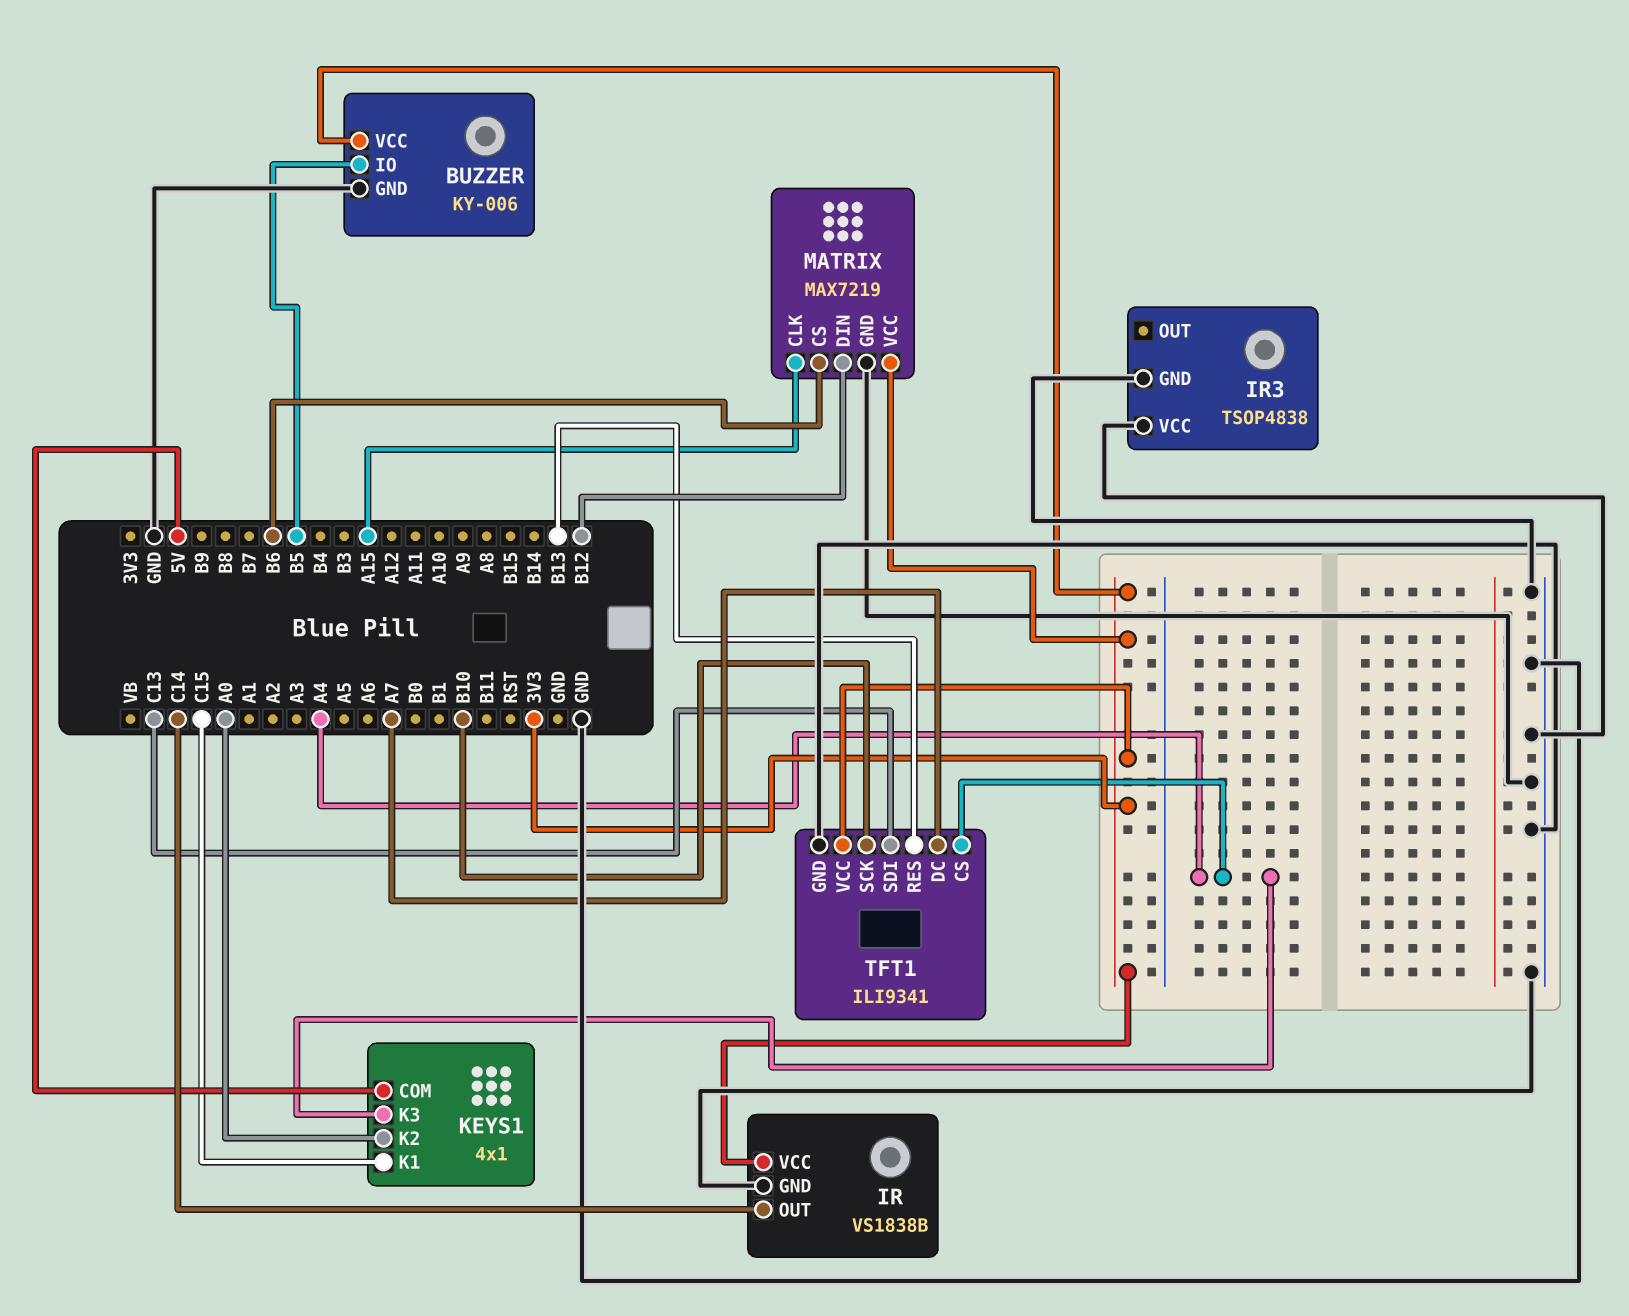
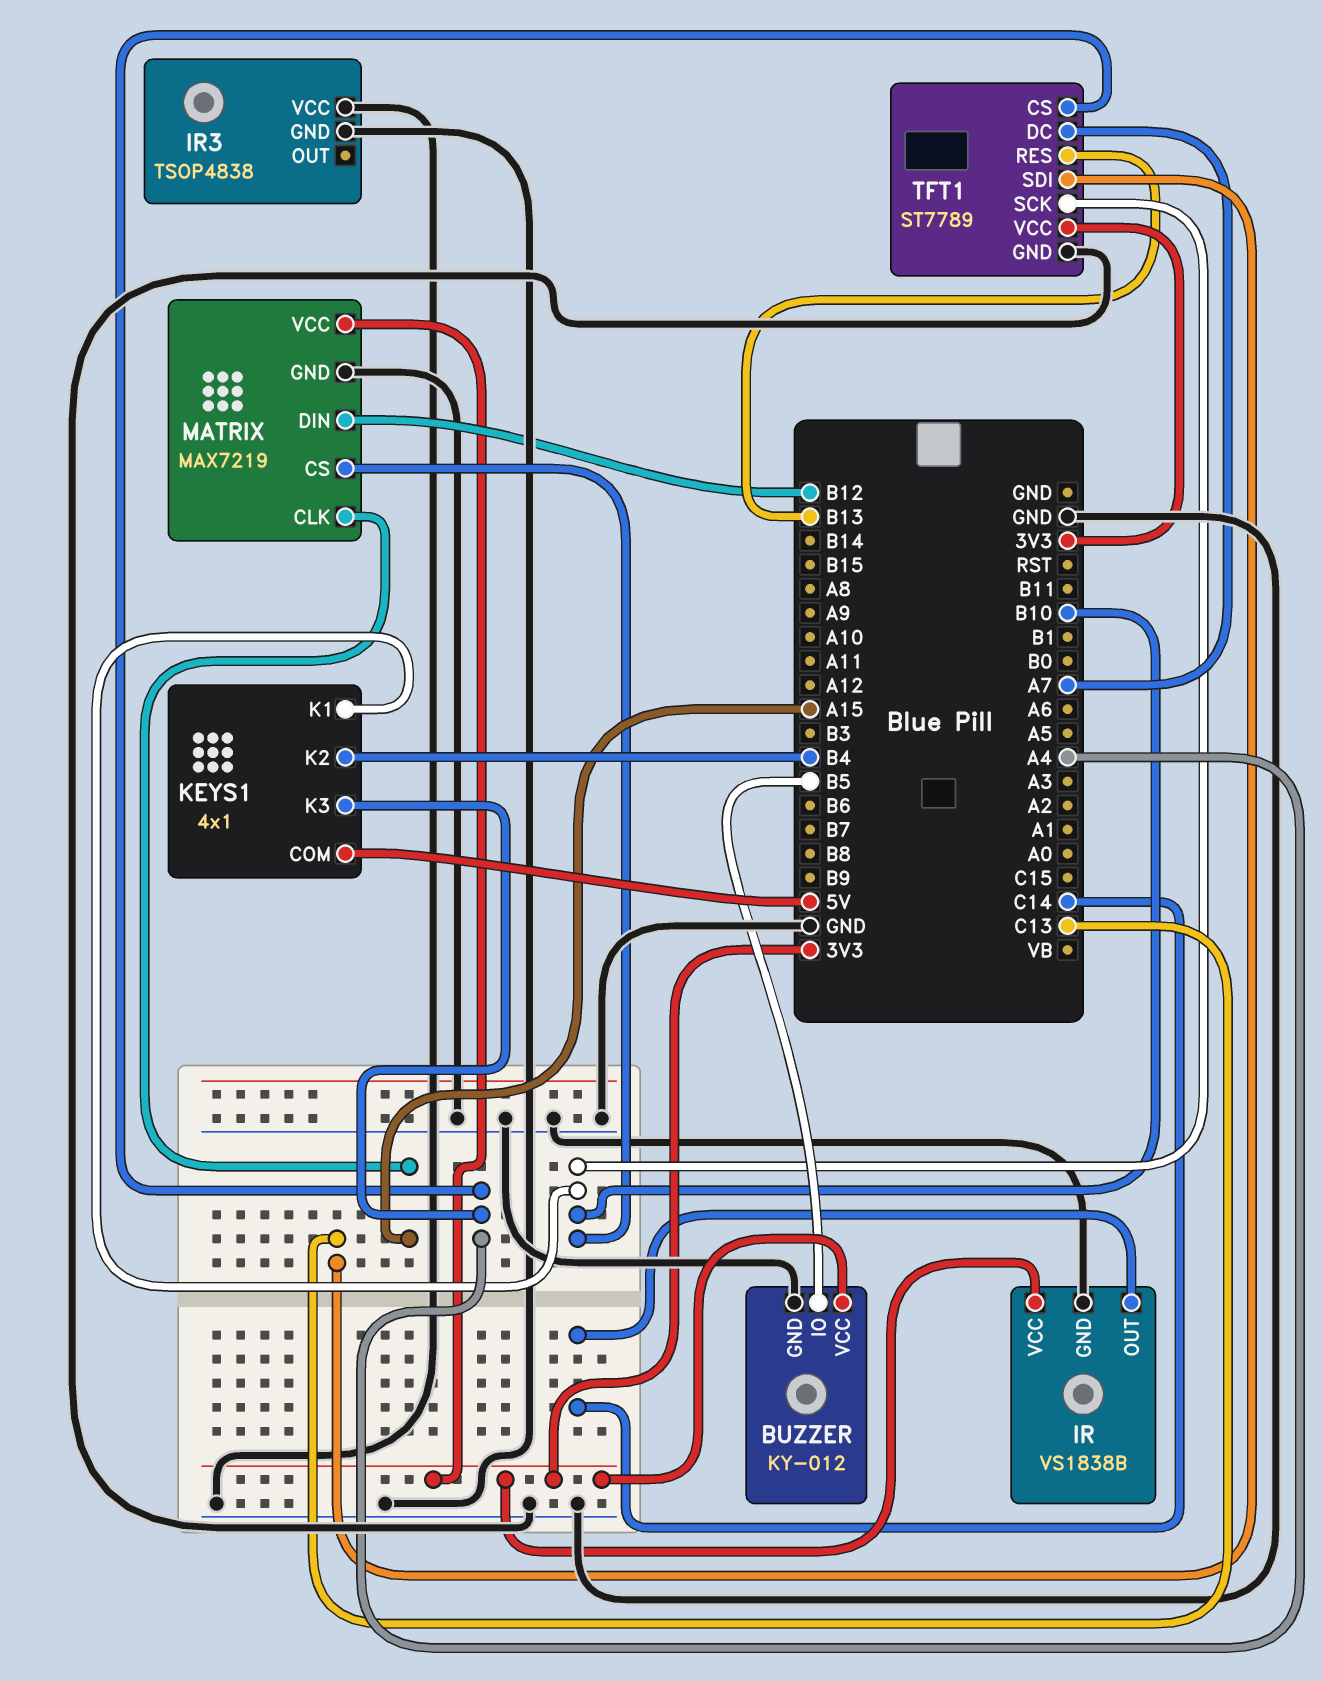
BUZZER: KY-006 -> KY-012
KEYS1 pin K1: C15 -> B10
KEYS1 pin K2: A0 -> B4
MATRIX pin CS: B6 -> B10
TFT1: ILI9341 -> ST7789

